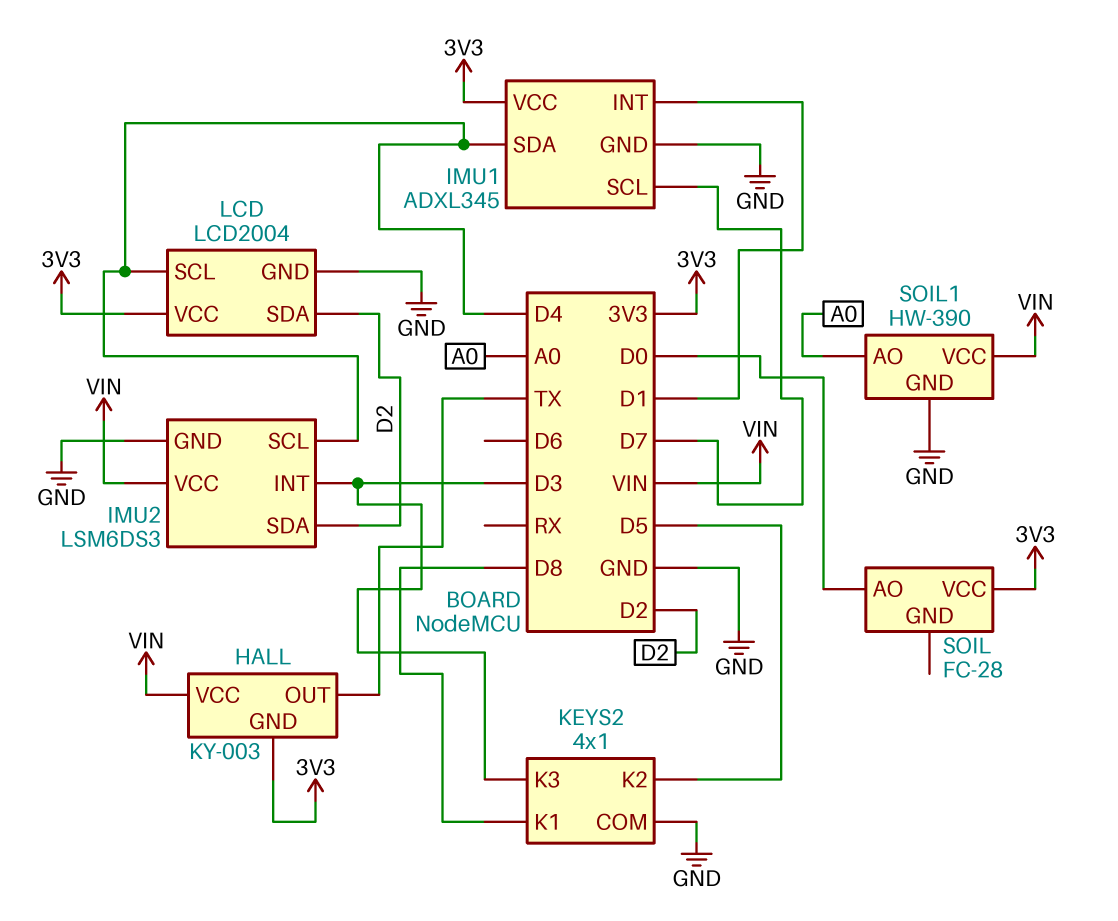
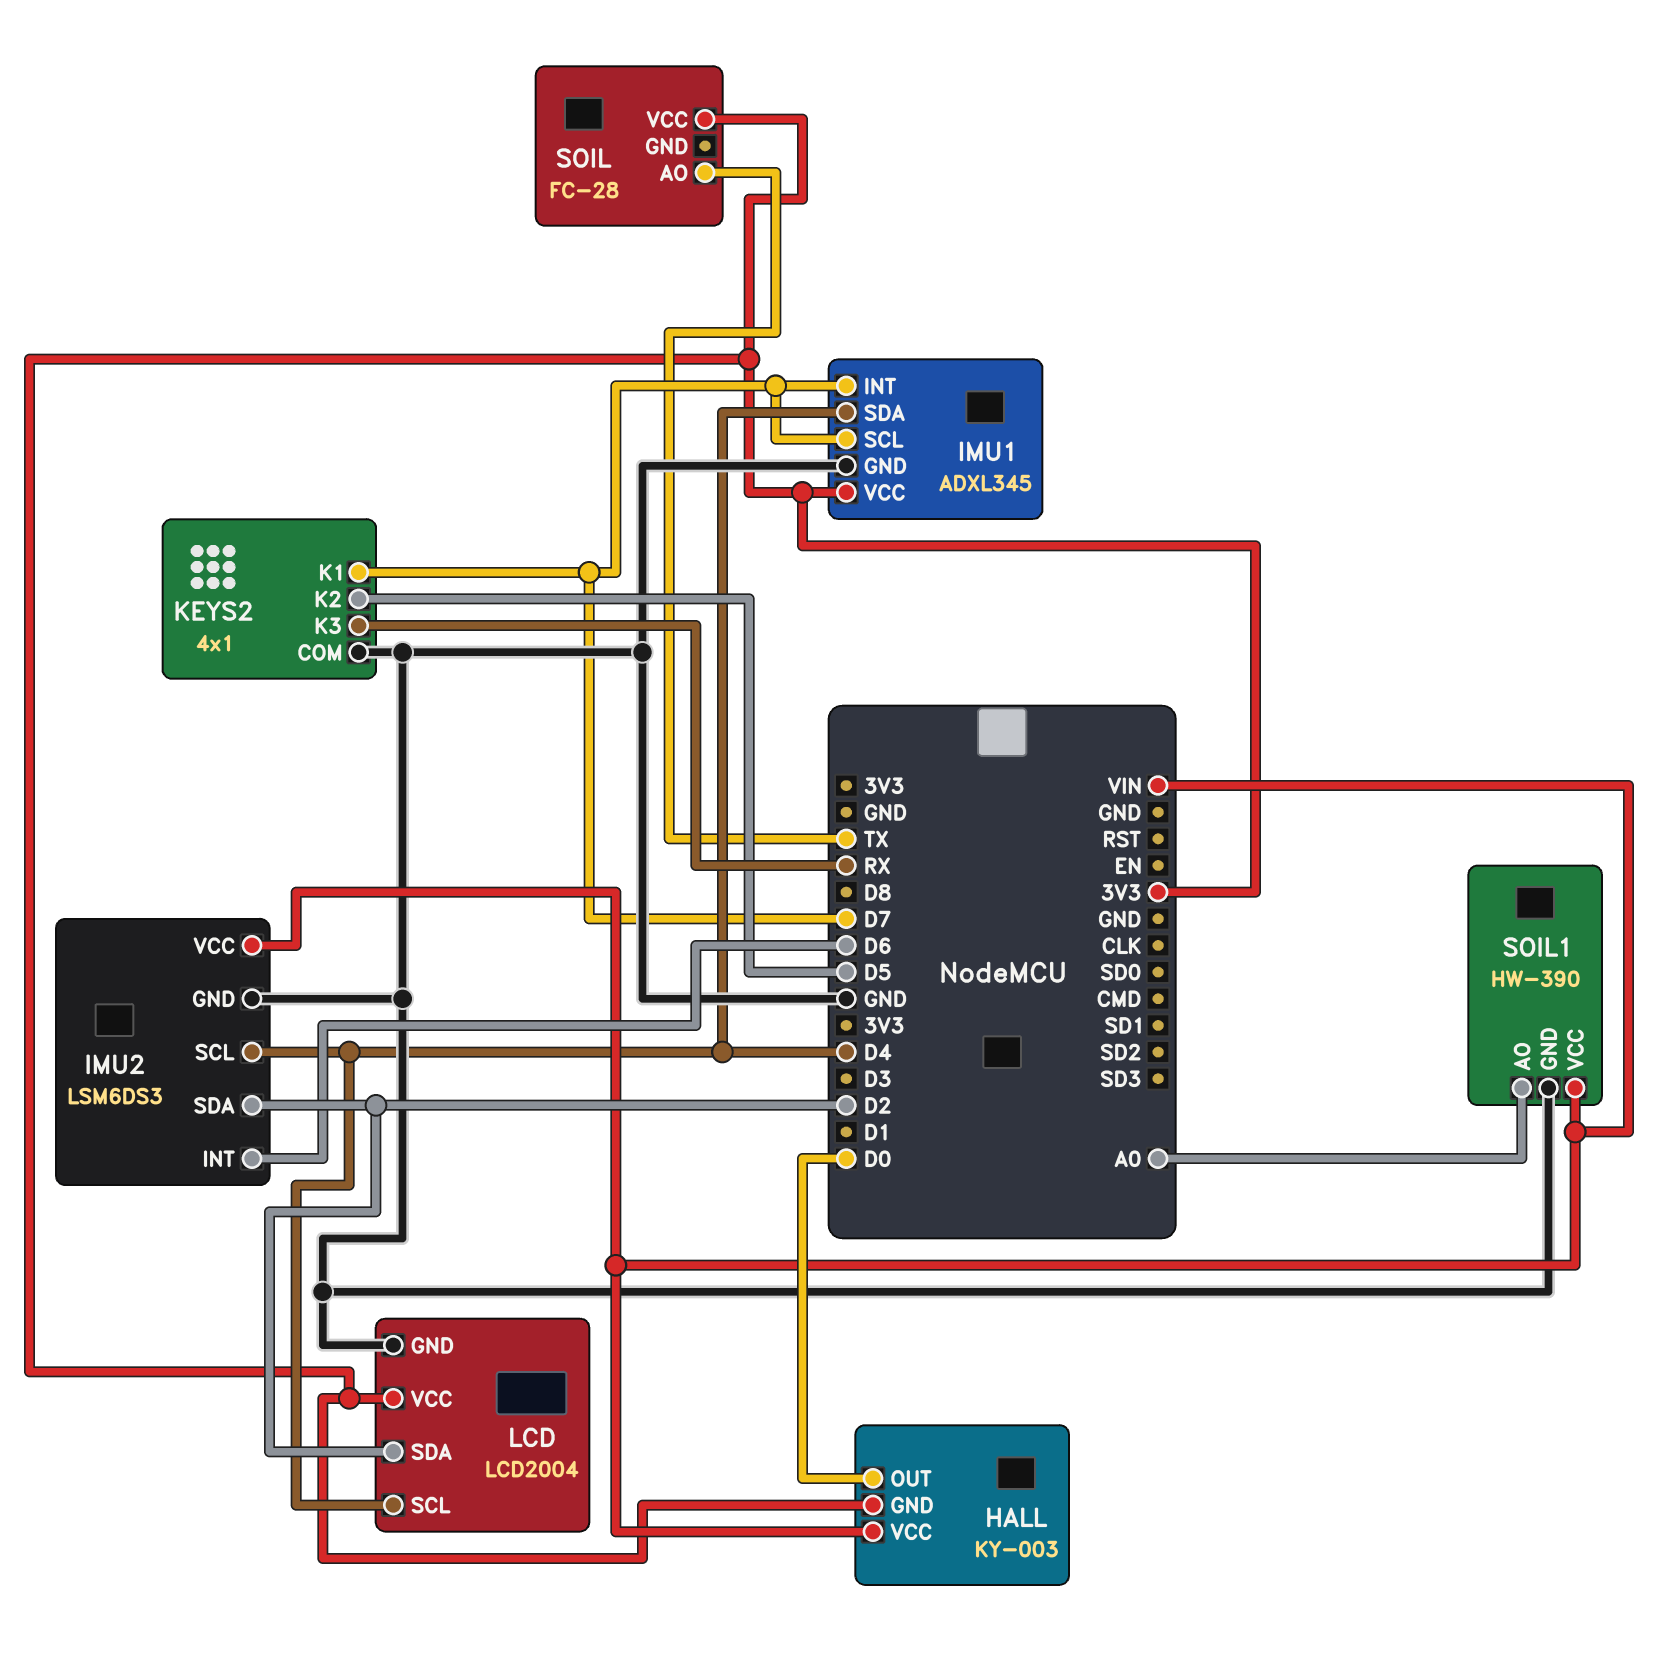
HALL pin OUT: TX -> D0
IMU1 pin INT: D1 -> D7
IMU2 pin INT: D3 -> D6
KEYS2 pin K1: D8 -> D7
KEYS2 pin K3: D3 -> RX
SOIL pin AO: D0 -> TX

